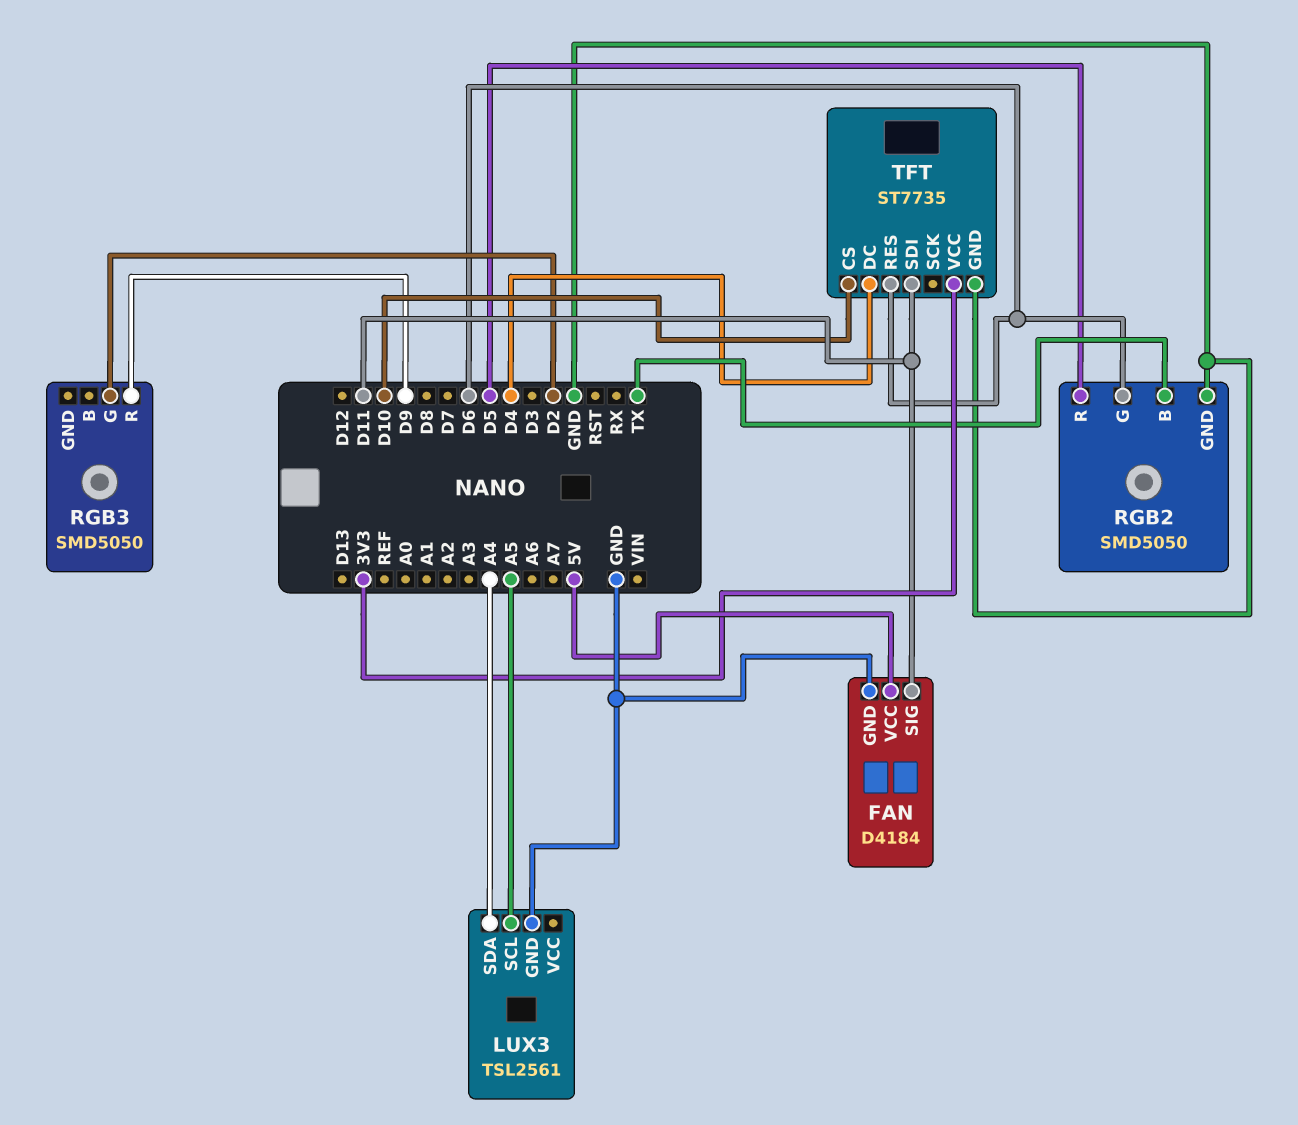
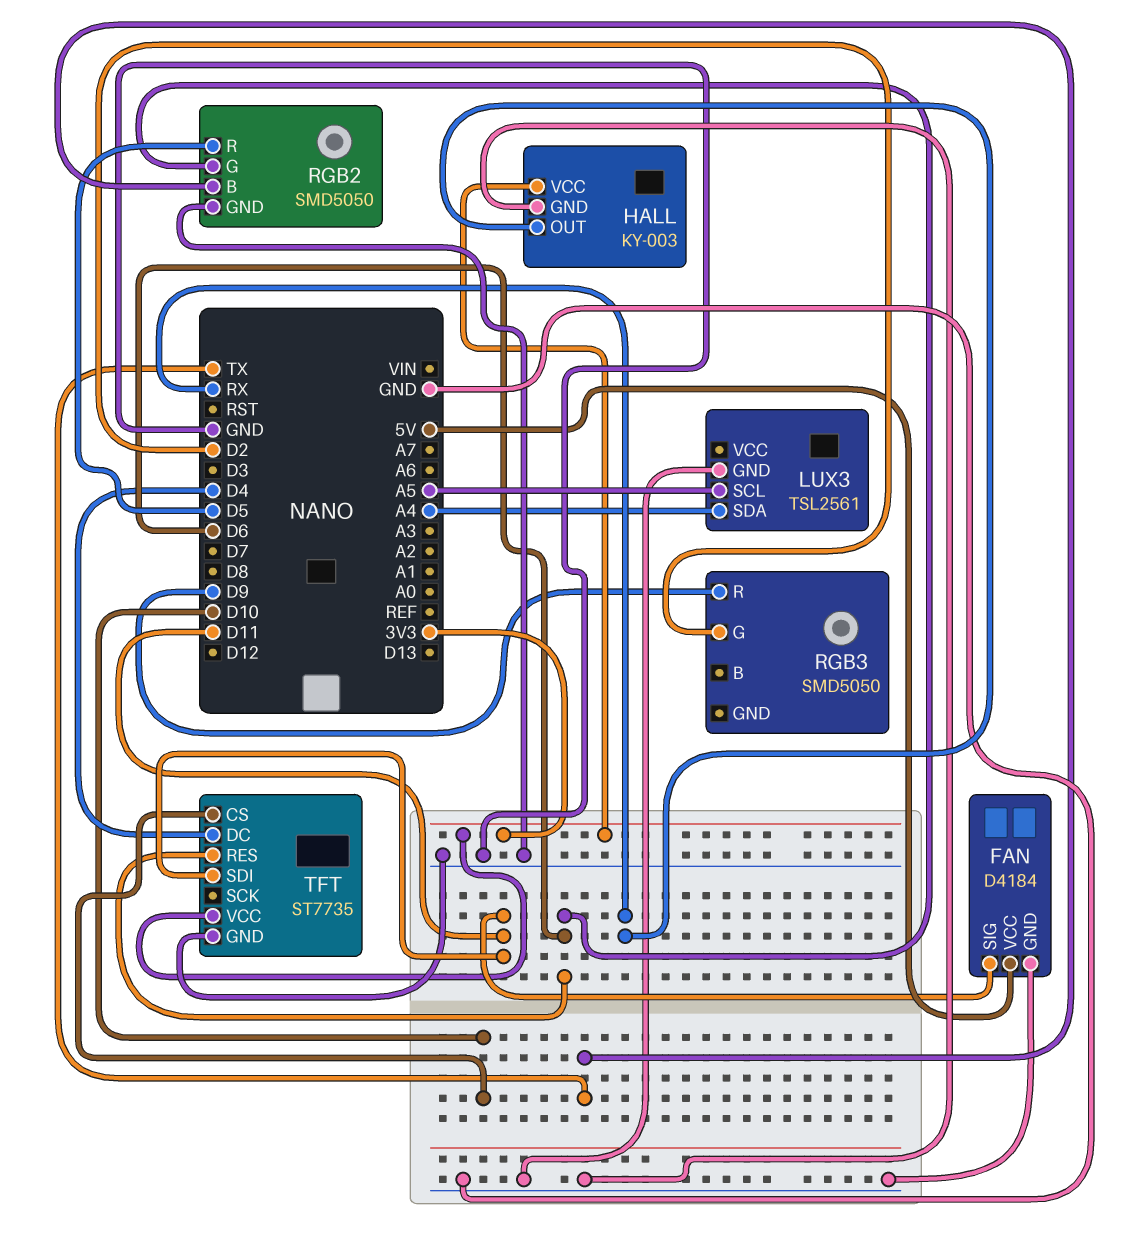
HALL: none -> KY-003
HALL pin GND: none -> GND
HALL pin OUT: none -> RX
HALL pin VCC: none -> 3V3

